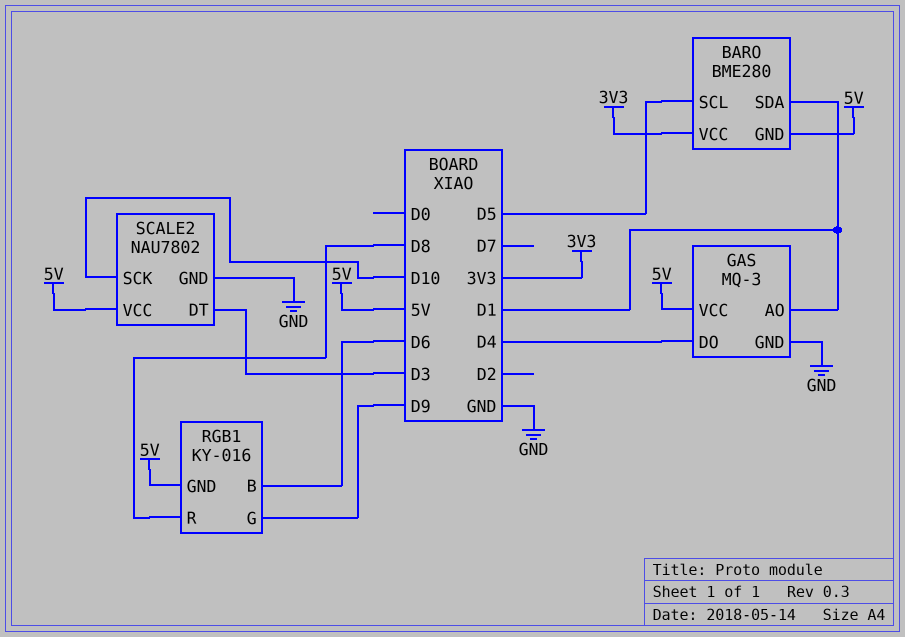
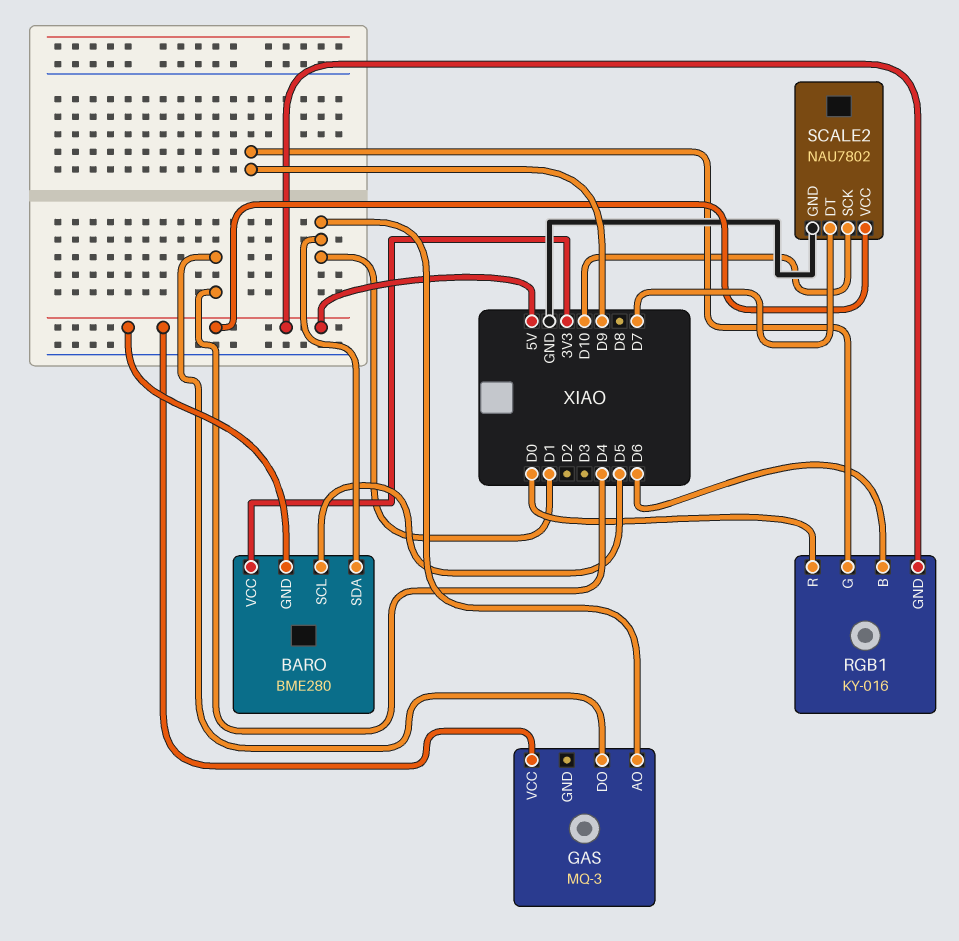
GAS pin GND: GND -> none
RGB1 pin R: D8 -> D0
SCALE2 pin DT: D3 -> D7

